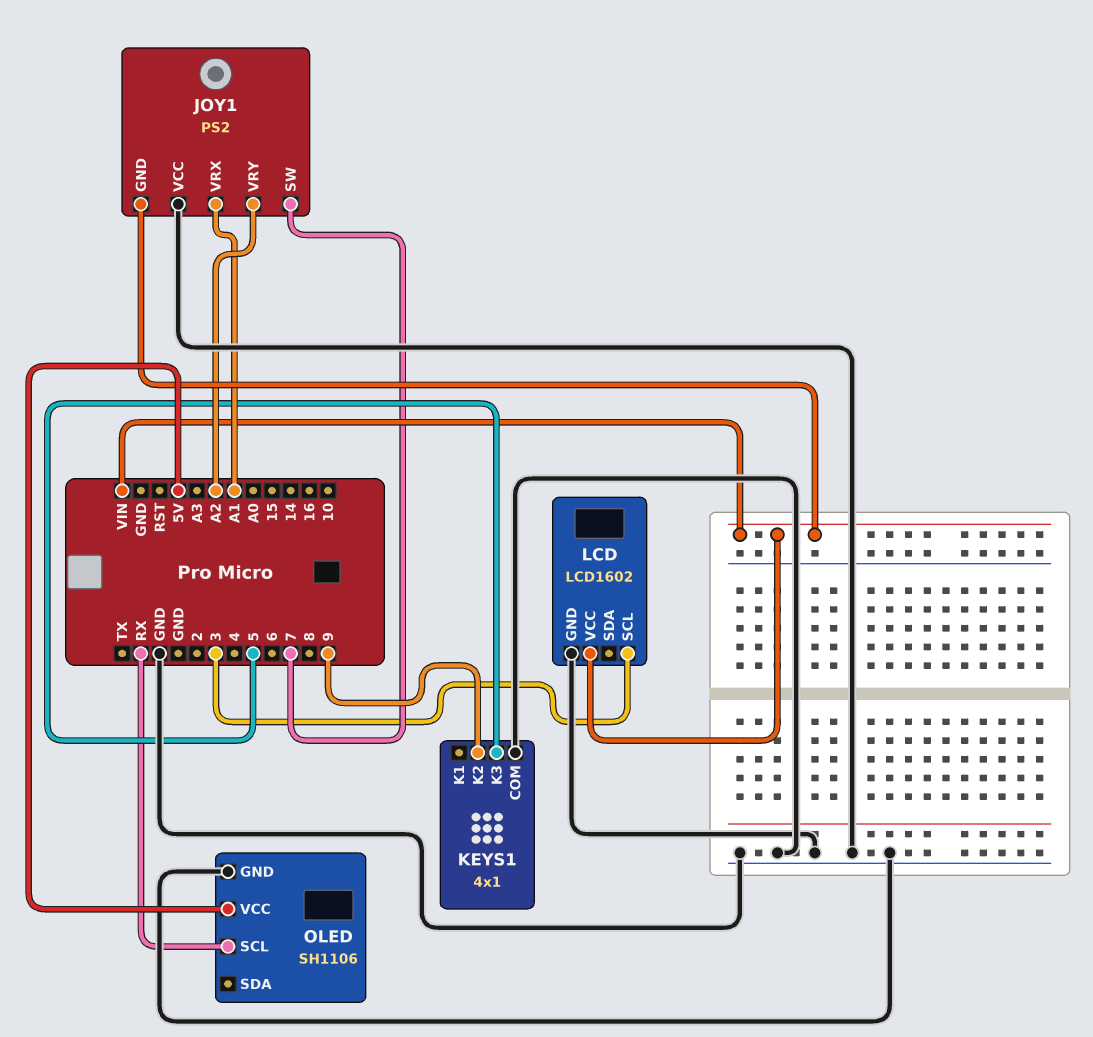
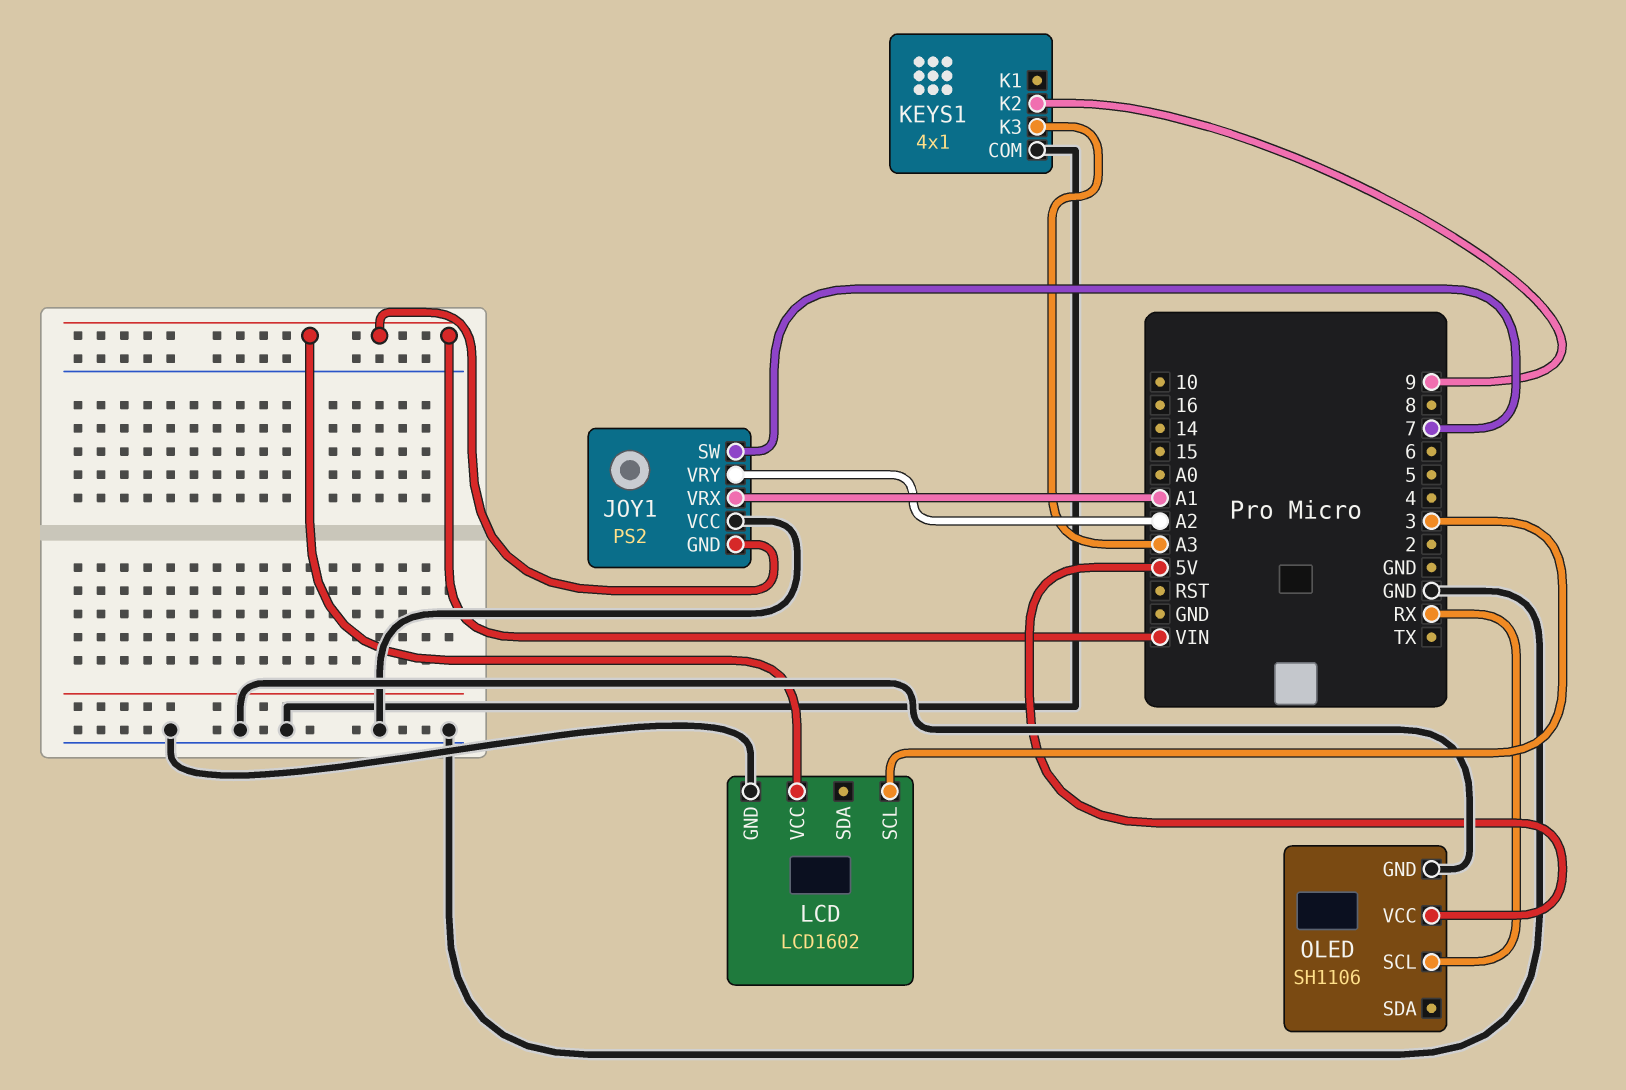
KEYS1 pin K3: 5 -> A3

